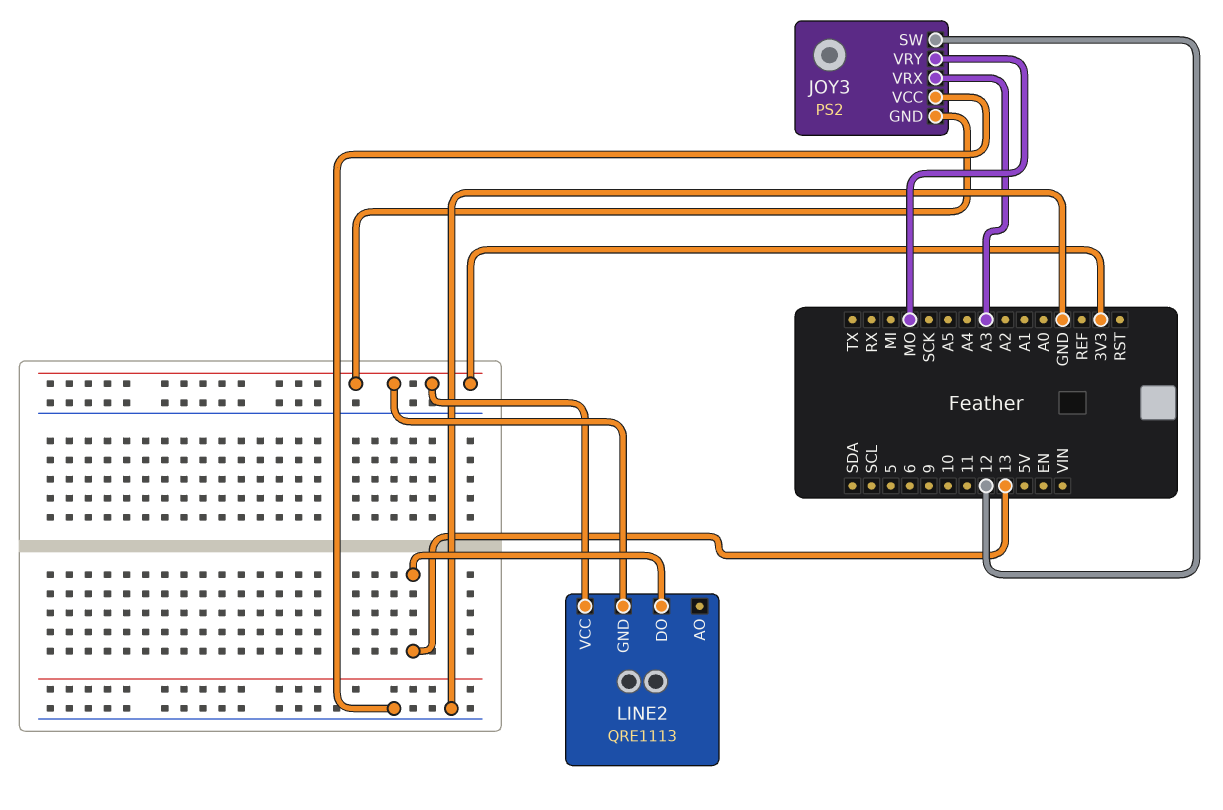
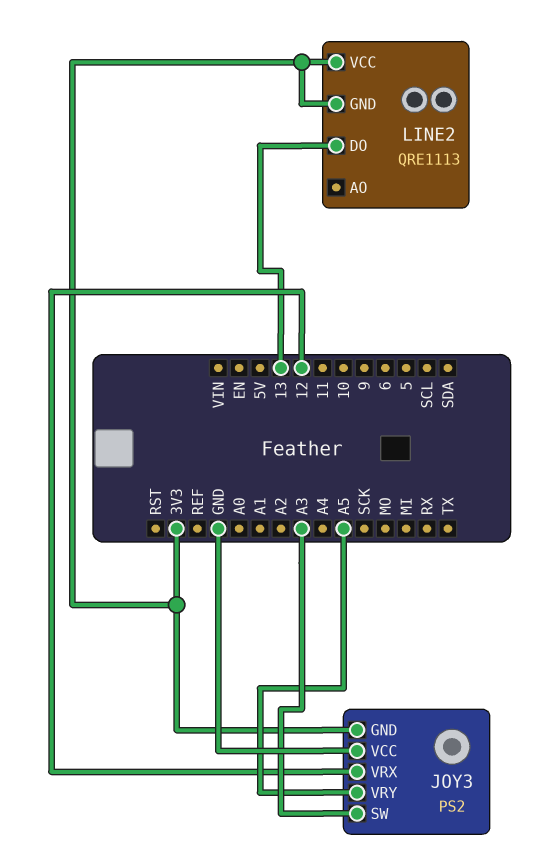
JOY3 pin SW: 12 -> A3
JOY3 pin VRX: A3 -> 12
JOY3 pin VRY: MO -> A5

